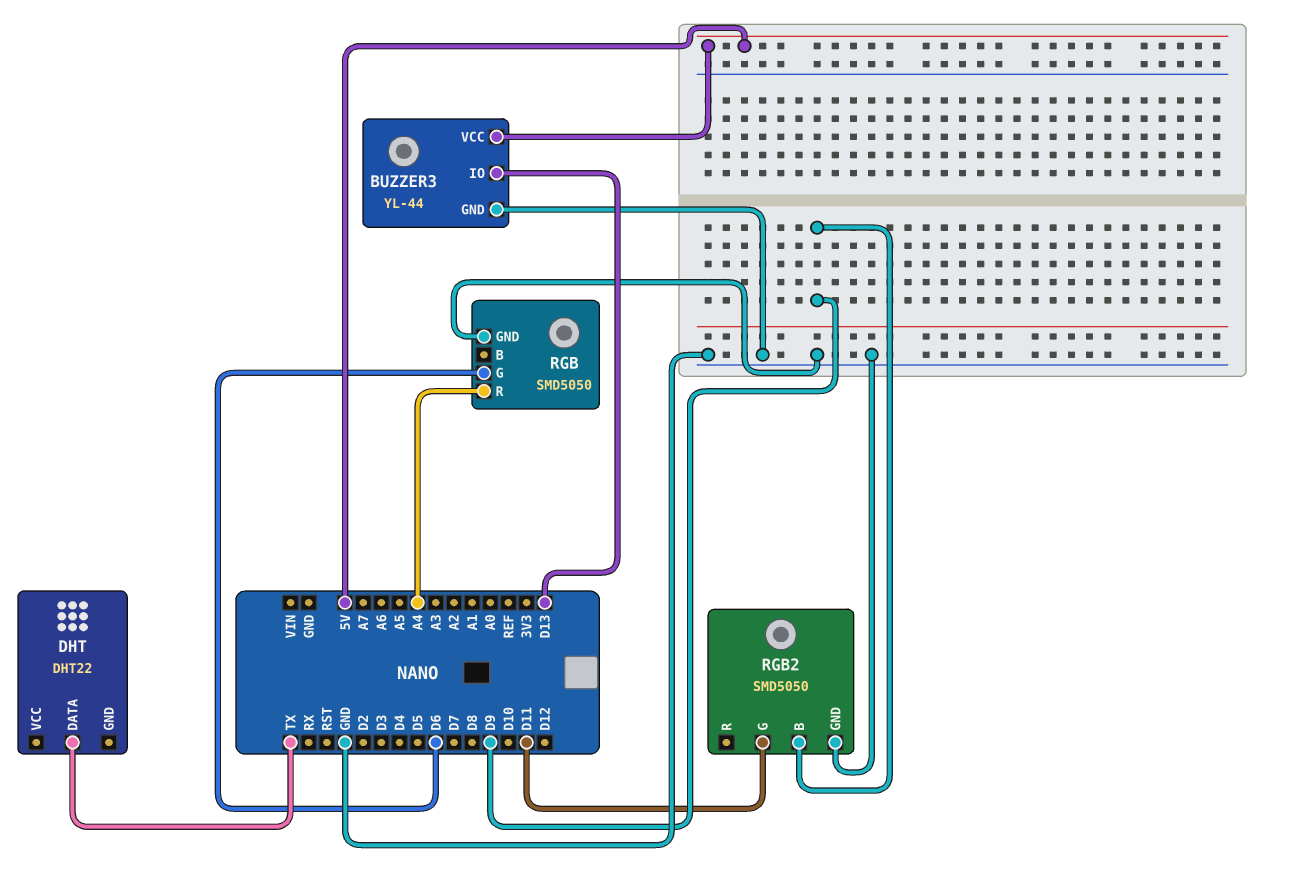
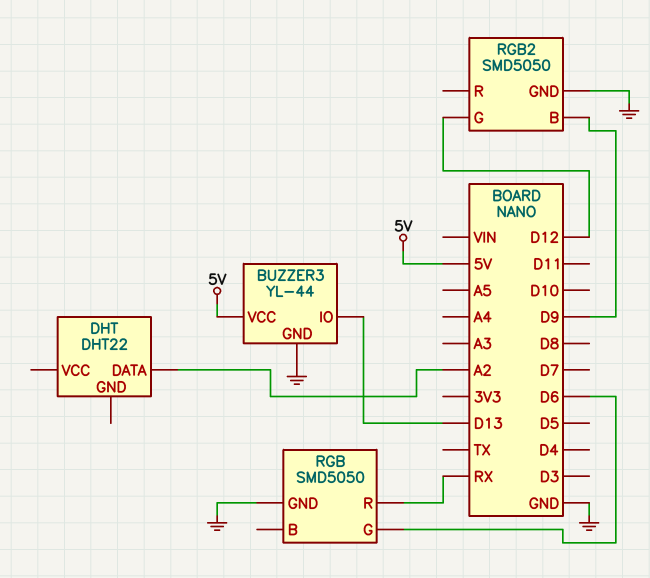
DHT pin DATA: TX -> A2
RGB pin R: A4 -> RX
RGB2 pin G: D11 -> D12

